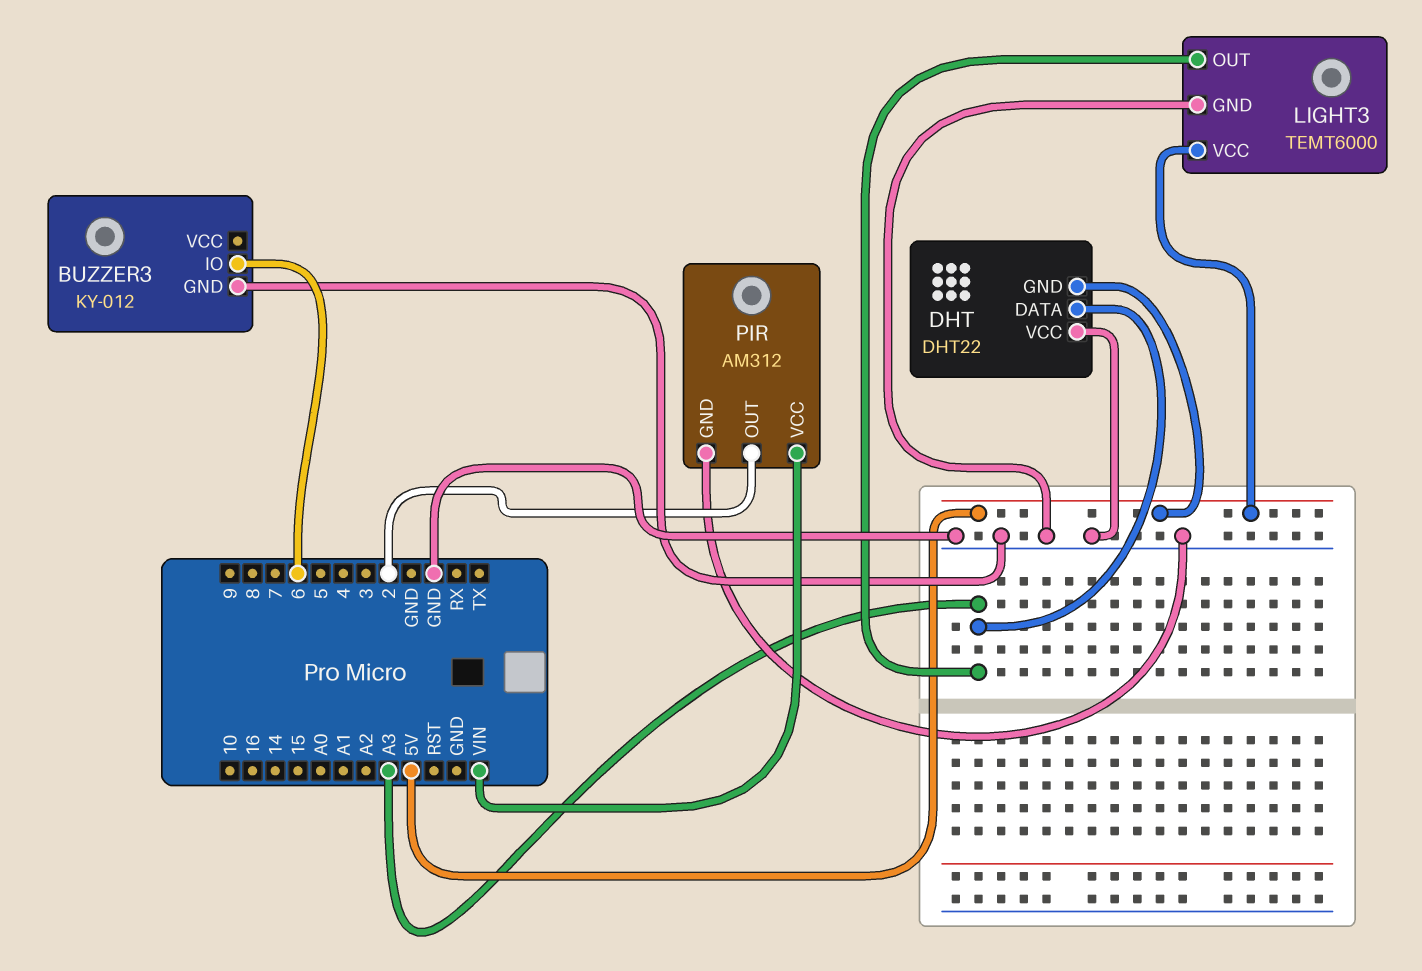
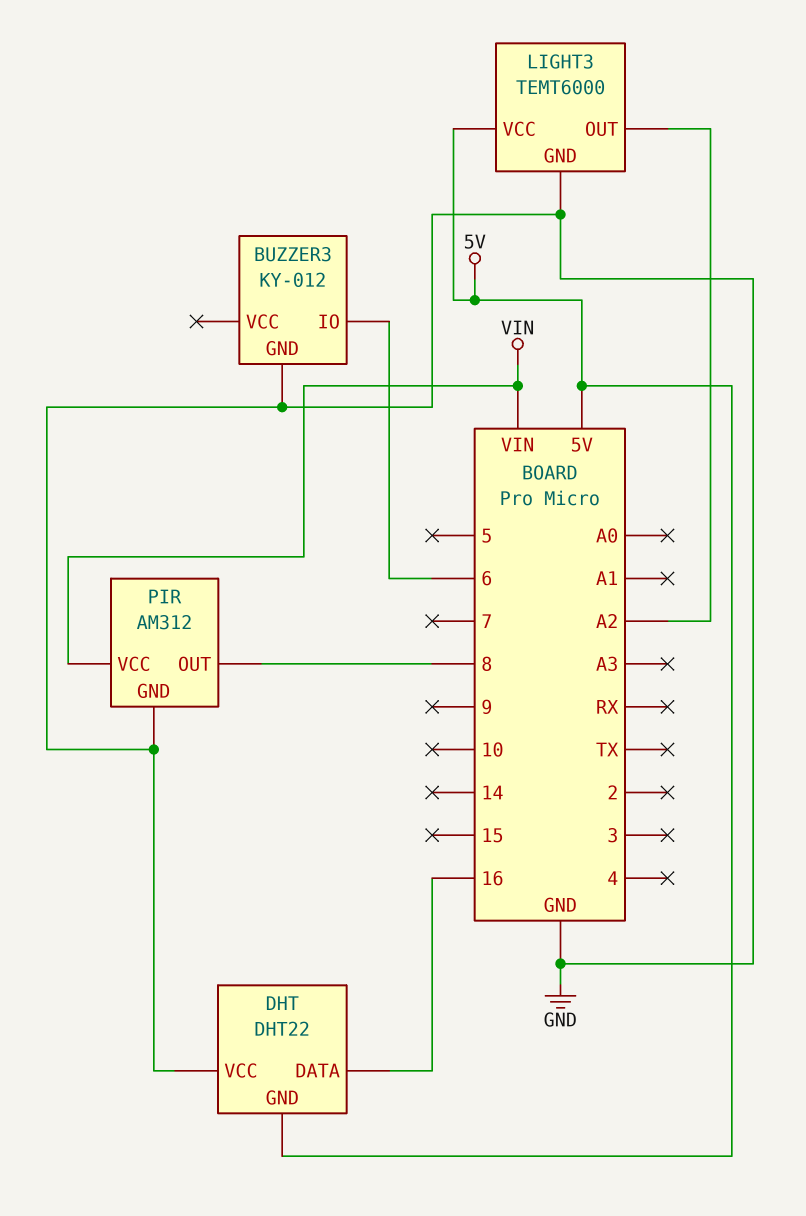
DHT pin DATA: A3 -> 16
LIGHT3 pin OUT: A3 -> A2
PIR pin OUT: 2 -> 8

